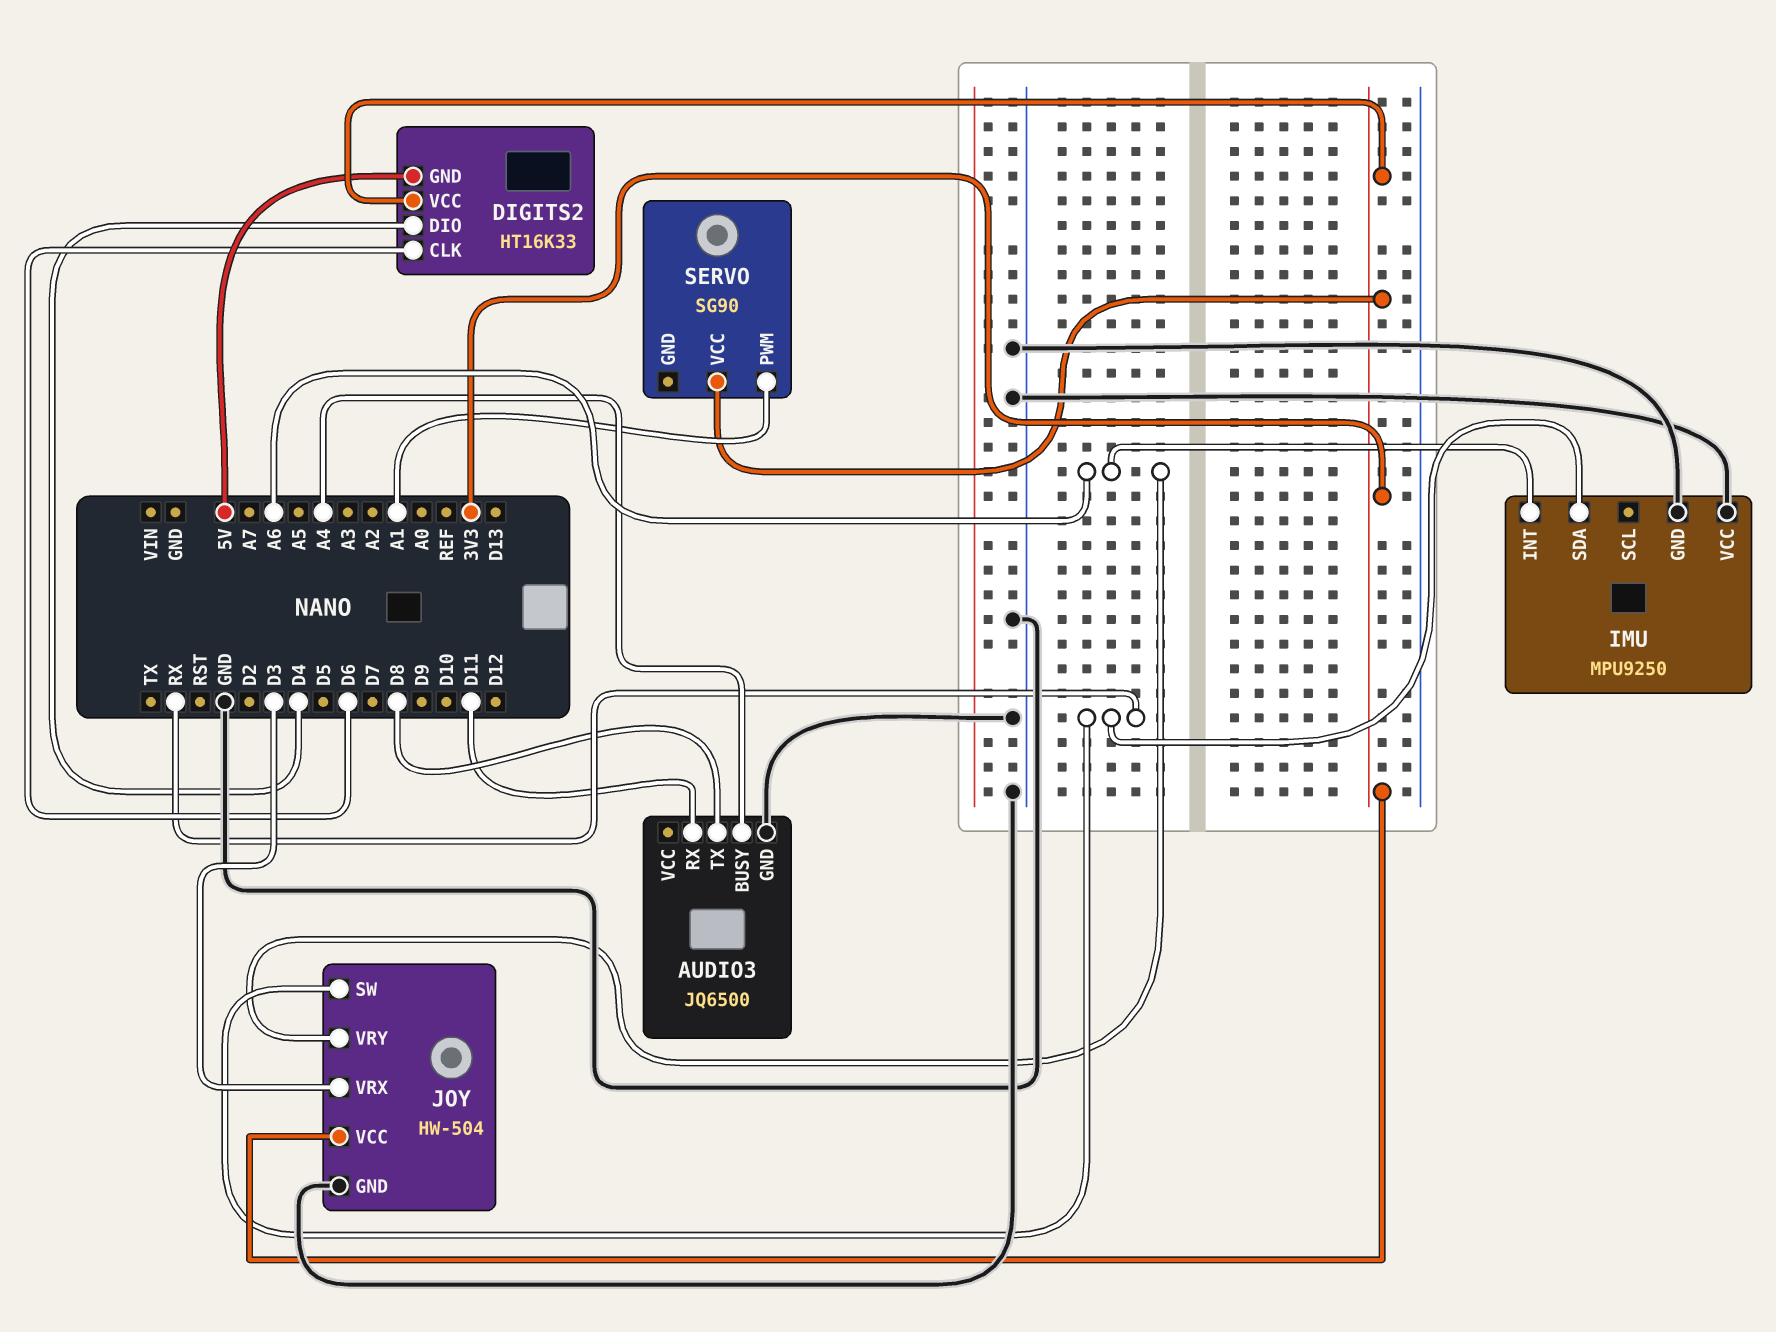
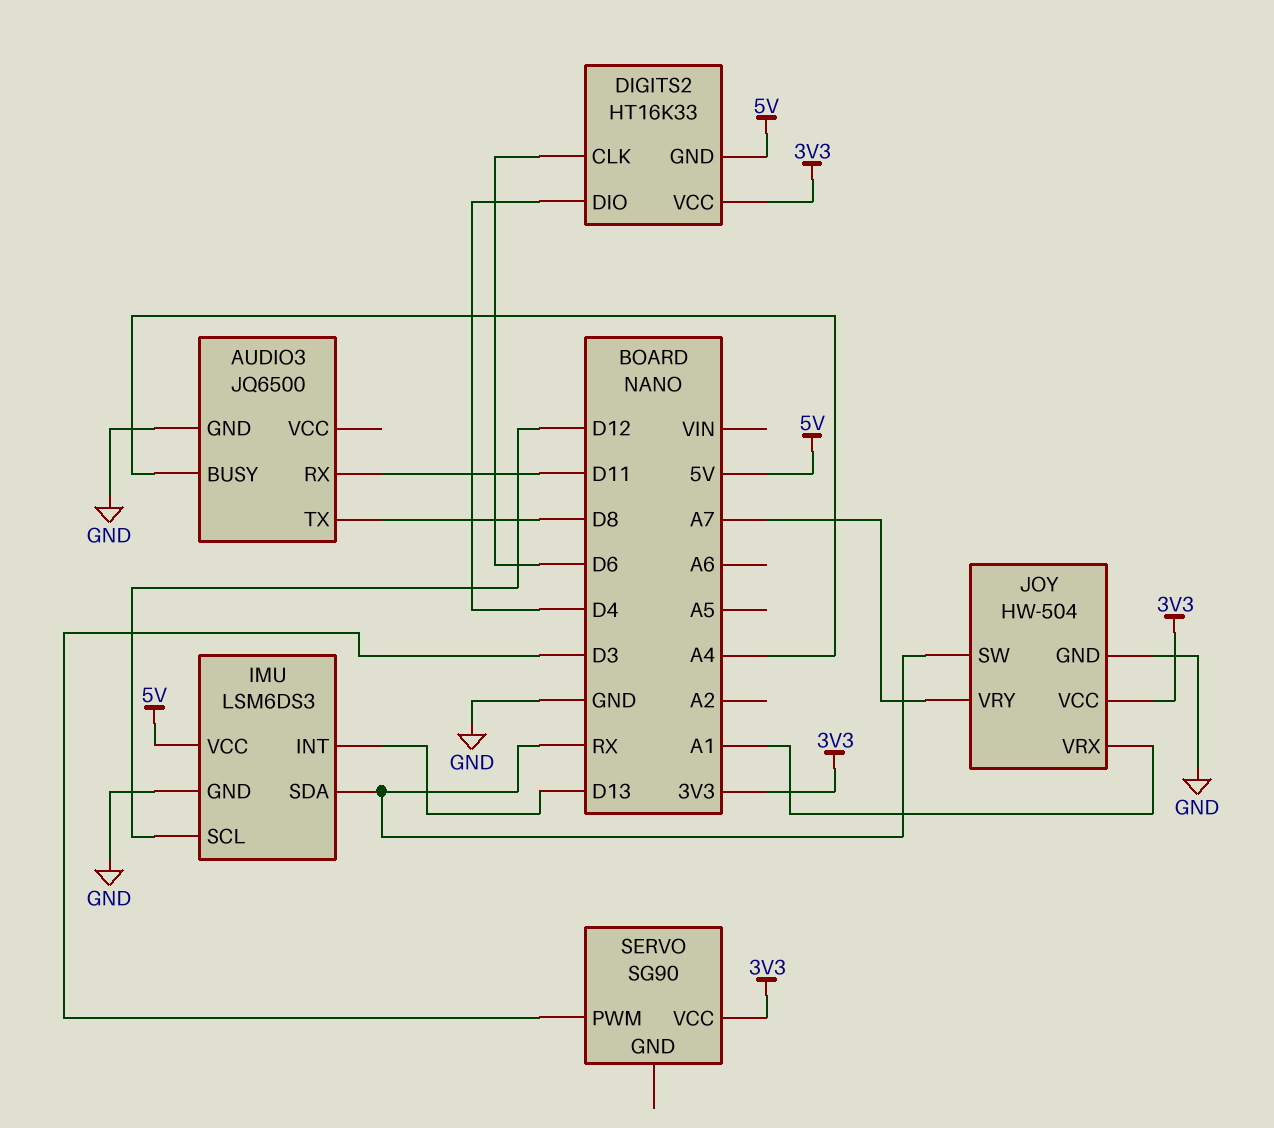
IMU: MPU9250 -> LSM6DS3
IMU pin INT: A6 -> D13
IMU pin SCL: none -> D12
IMU pin VCC: GND -> 5V
JOY pin VRX: D3 -> A1
JOY pin VRY: A6 -> A7
SERVO pin PWM: A1 -> D3

